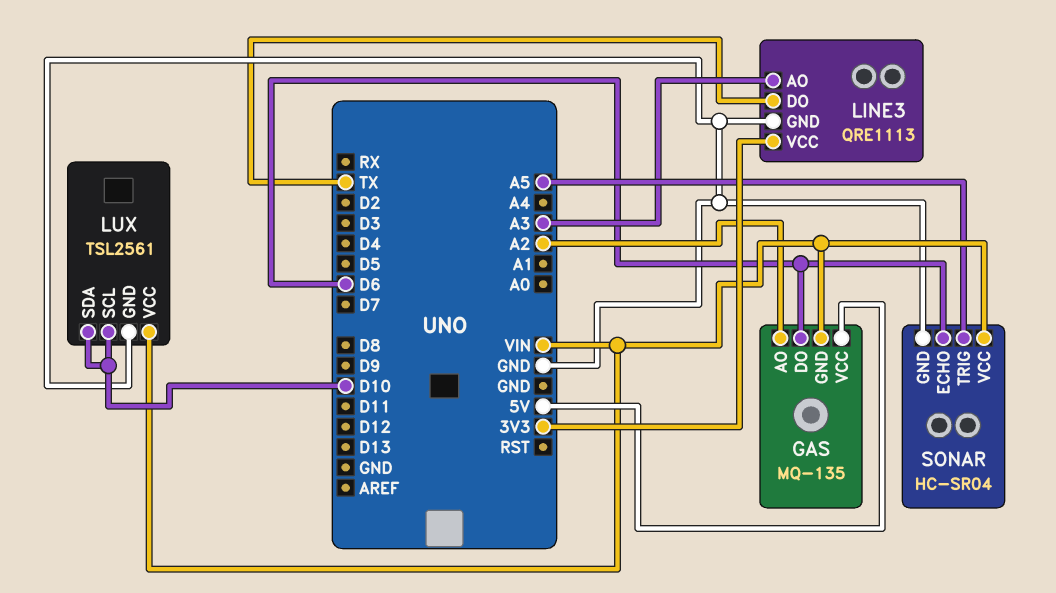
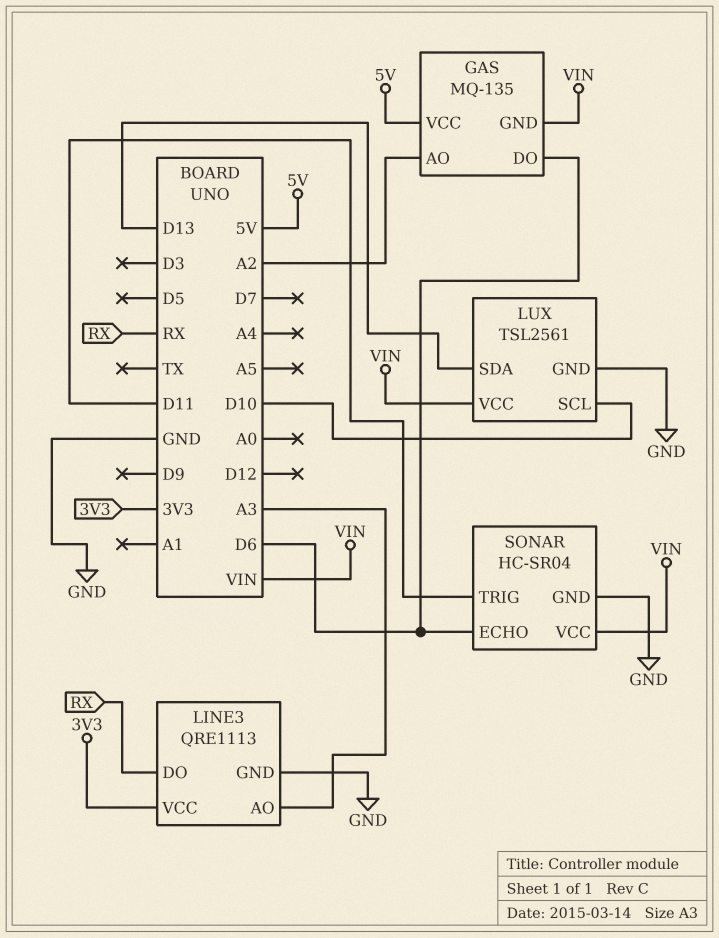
LINE3 pin DO: TX -> RX
LUX pin SDA: D10 -> D13
SONAR pin TRIG: A5 -> D11

